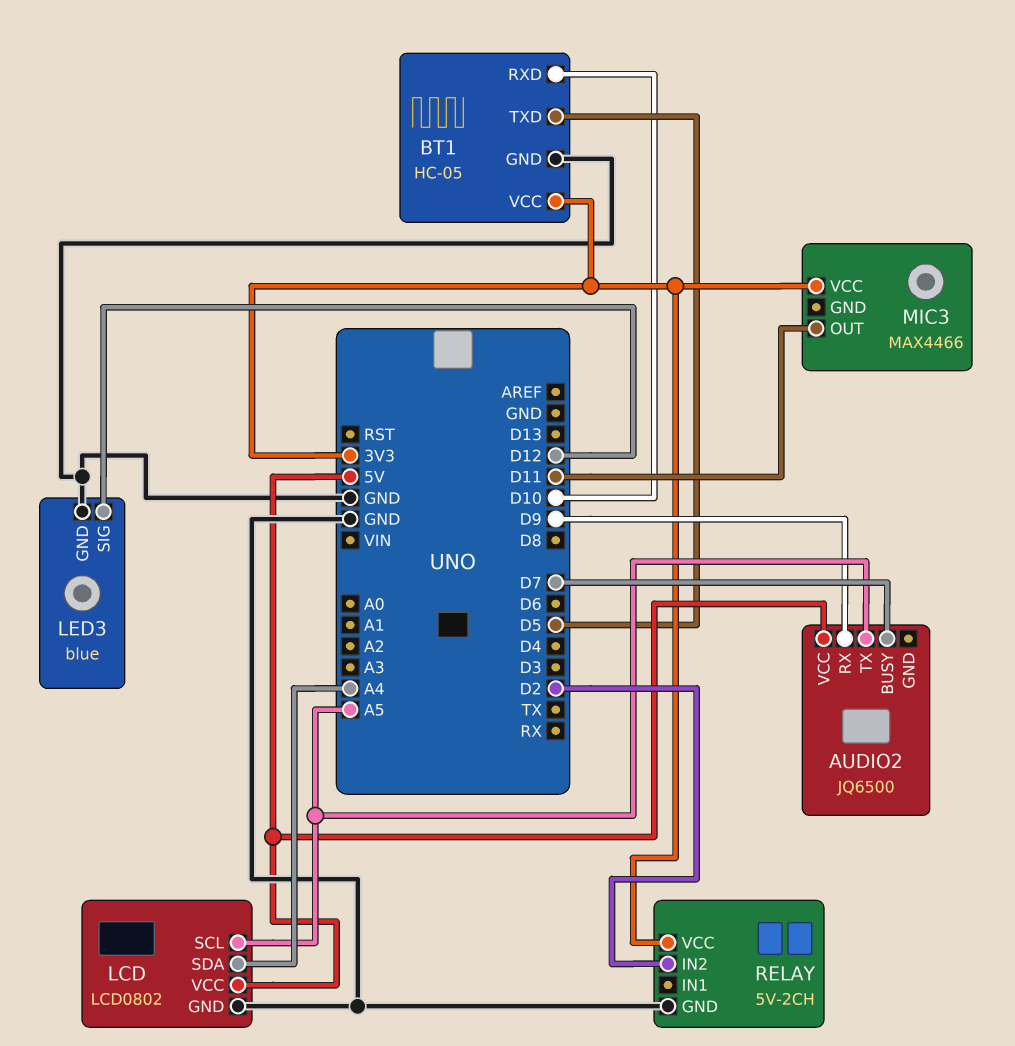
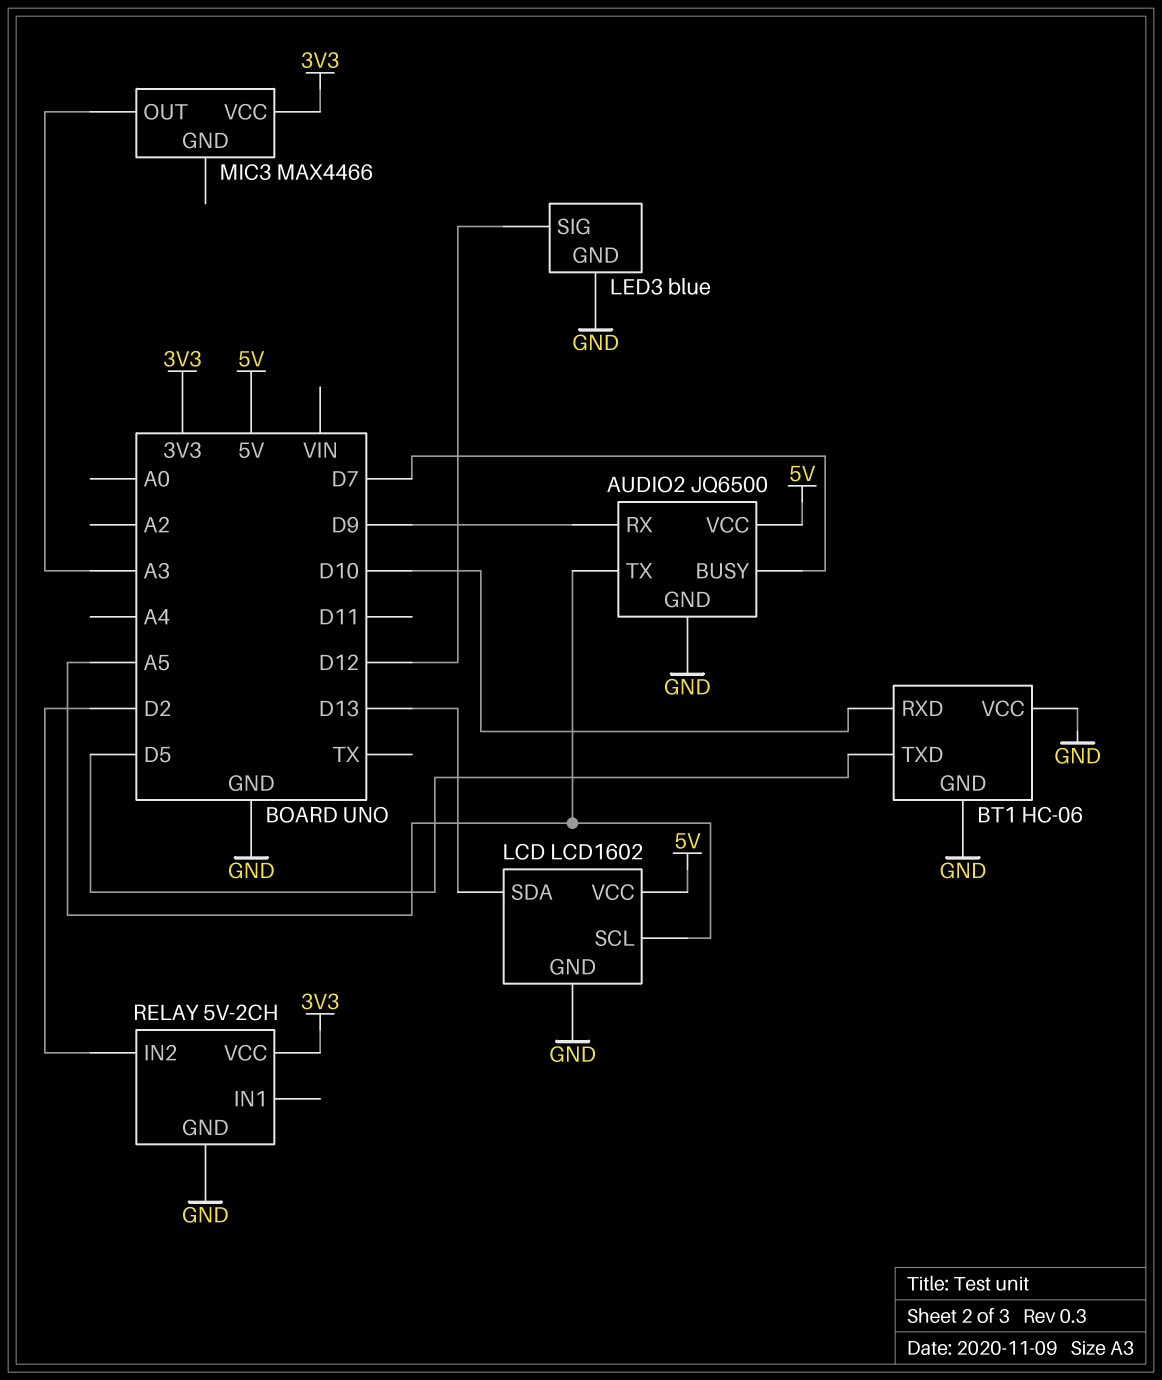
AUDIO2 pin GND: none -> GND
BT1: HC-05 -> HC-06
BT1 pin VCC: 3V3 -> GND
LCD: LCD0802 -> LCD1602
LCD pin SDA: A4 -> D13
MIC3 pin OUT: D11 -> A3

